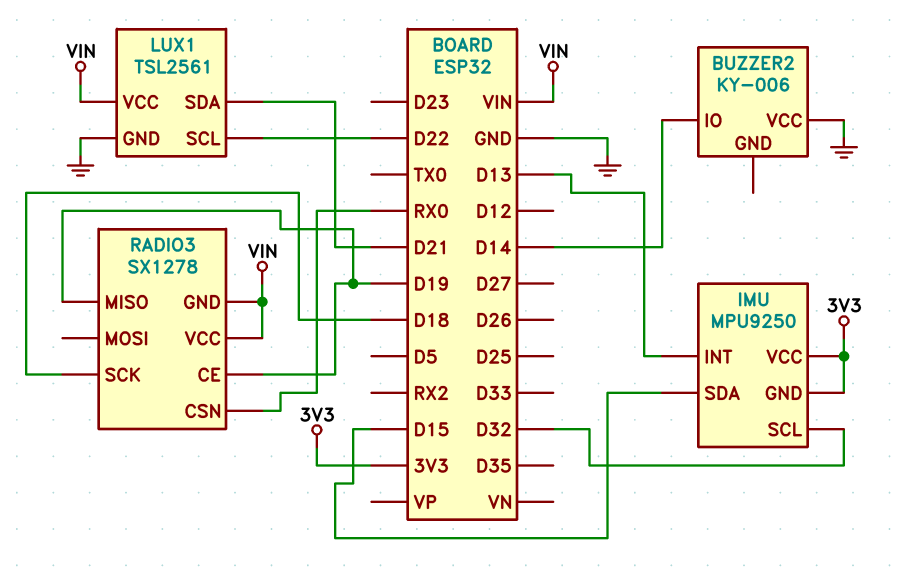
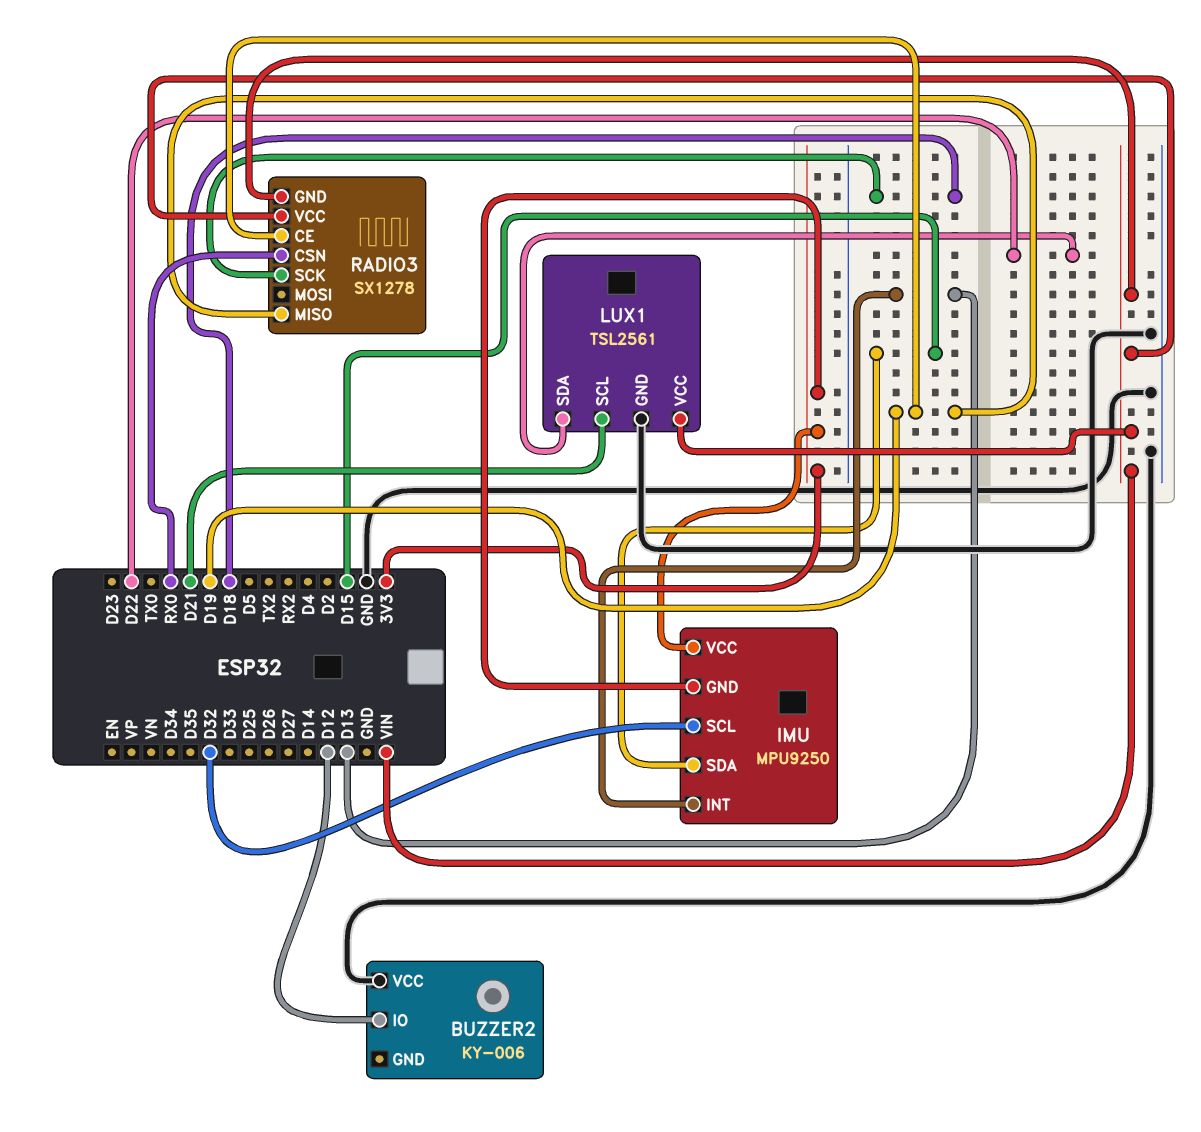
BUZZER2 pin IO: D14 -> D12
LUX1 pin SCL: D22 -> D21
LUX1 pin SDA: D21 -> D22

